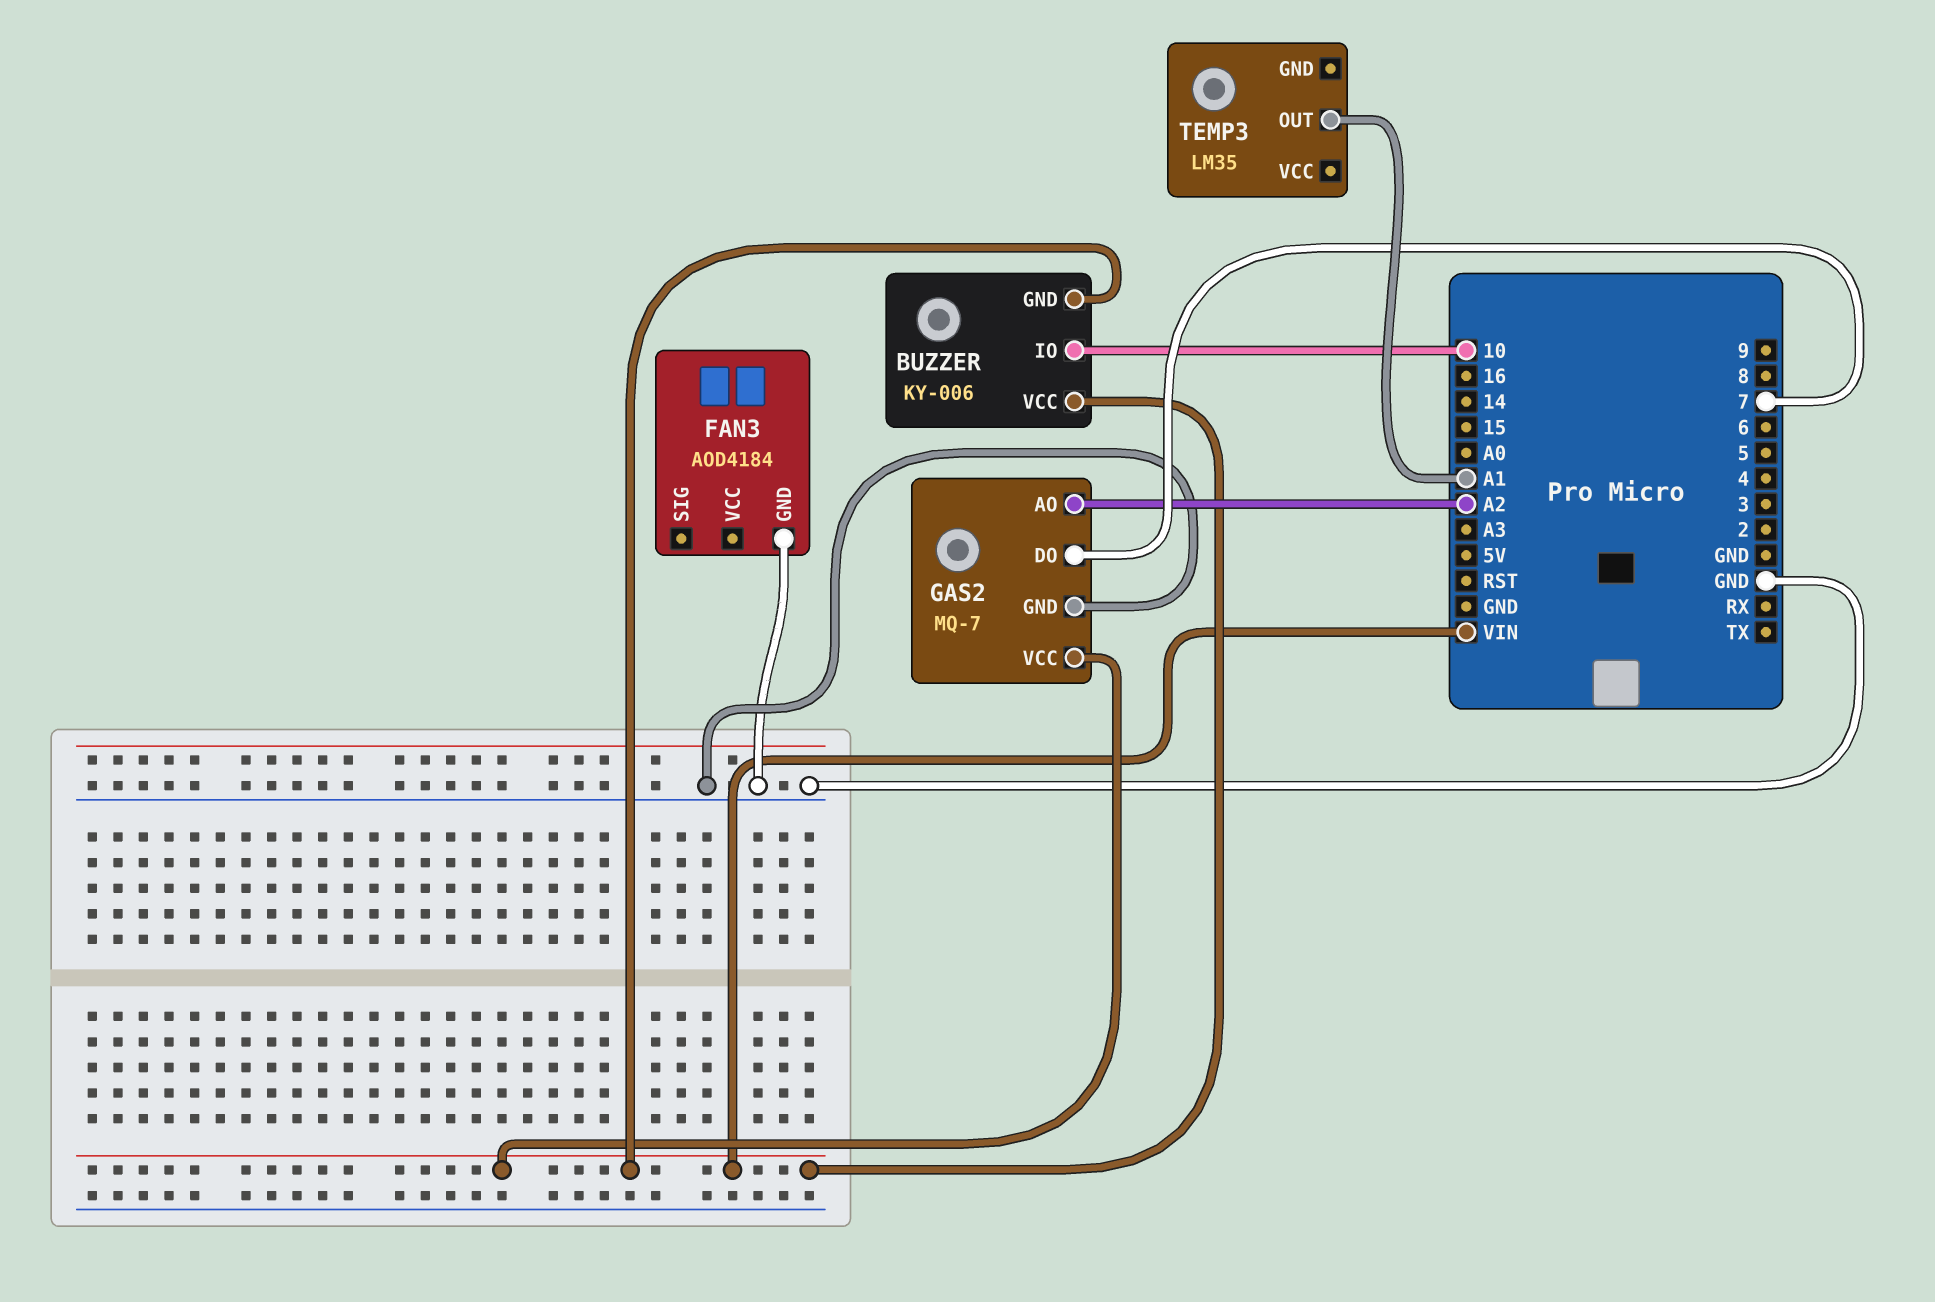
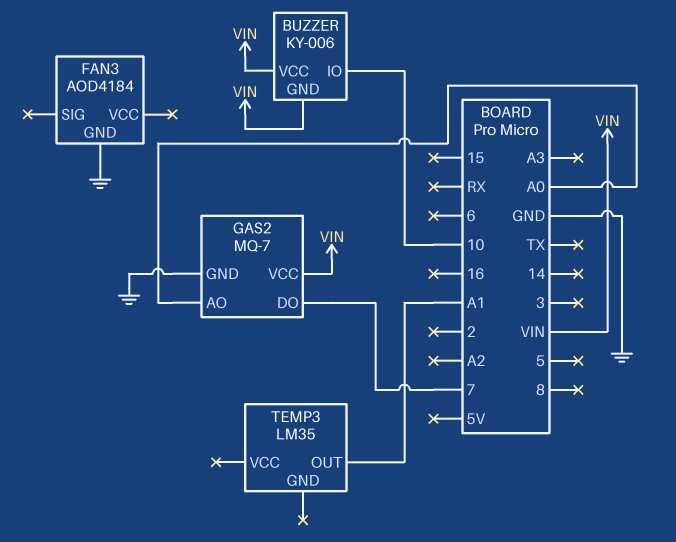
GAS2 pin AO: A2 -> A0

